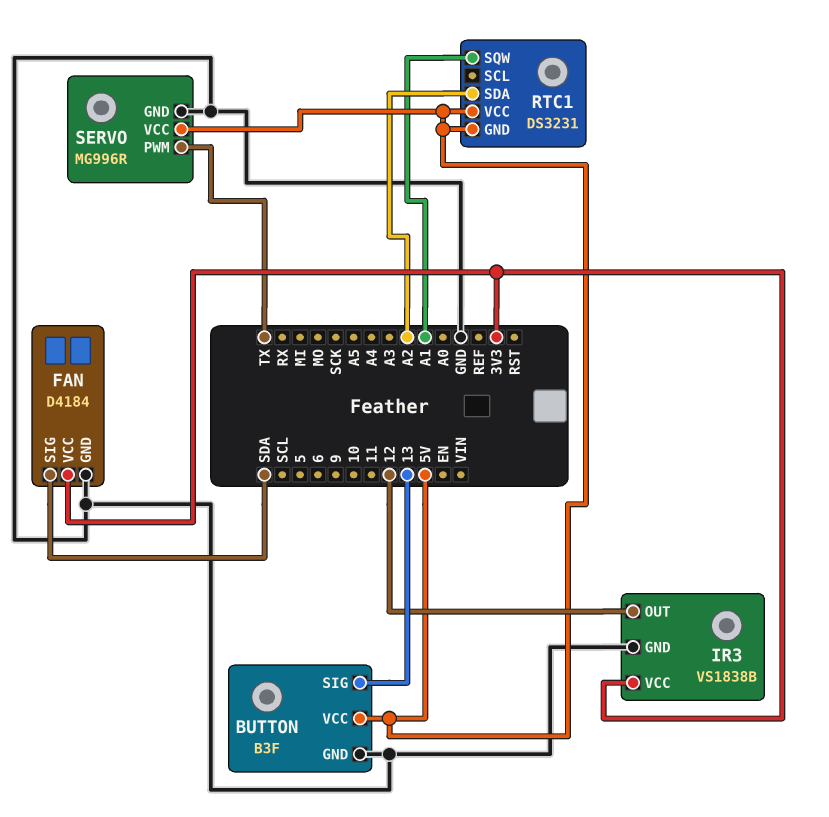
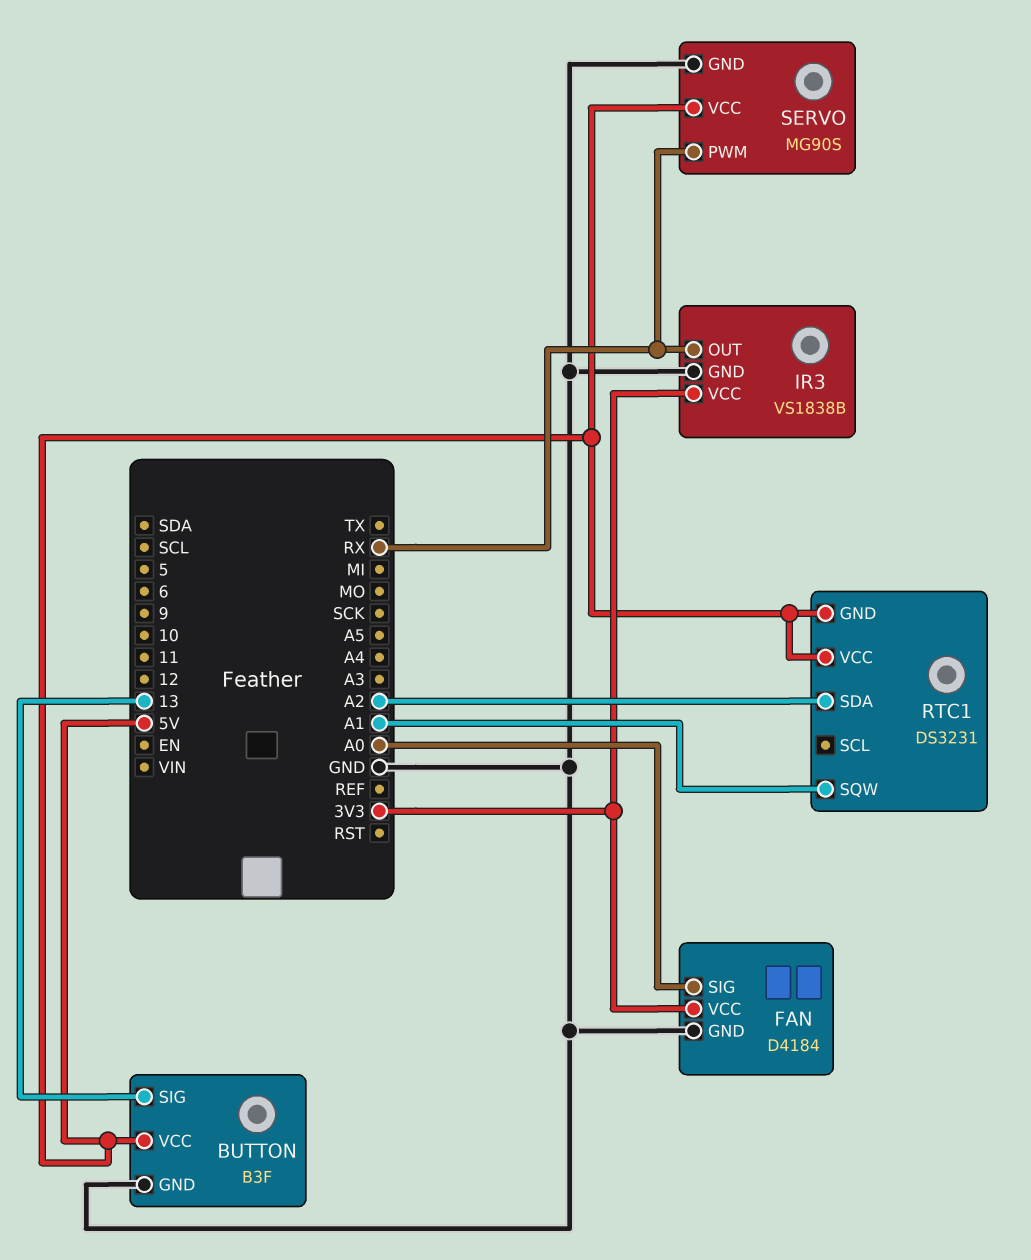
FAN pin SIG: SDA -> A0
IR3 pin OUT: 12 -> RX
SERVO: MG996R -> MG90S
SERVO pin PWM: TX -> RX

